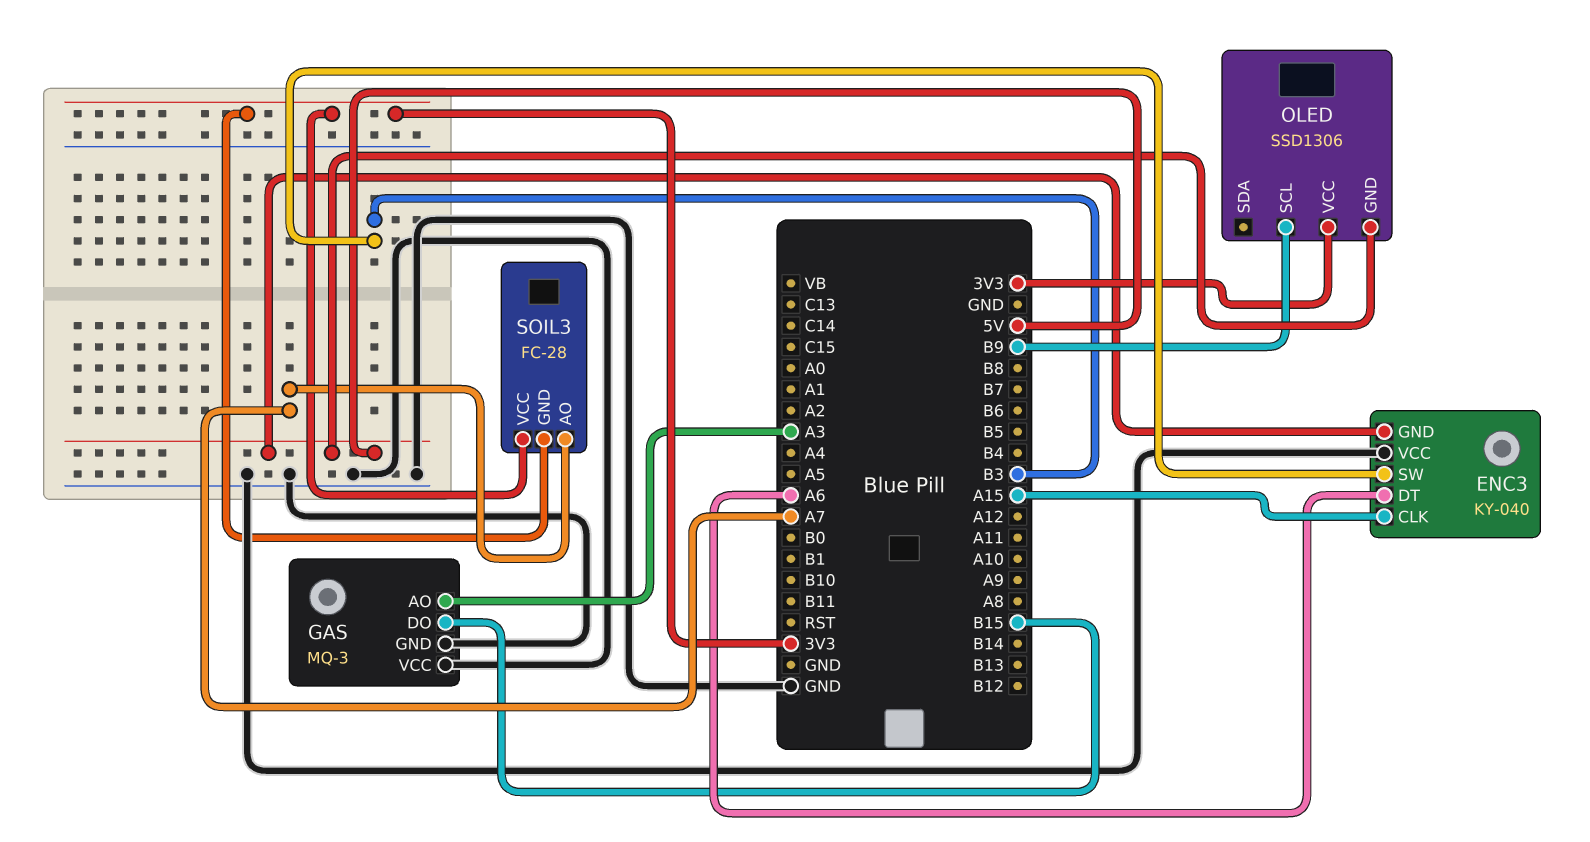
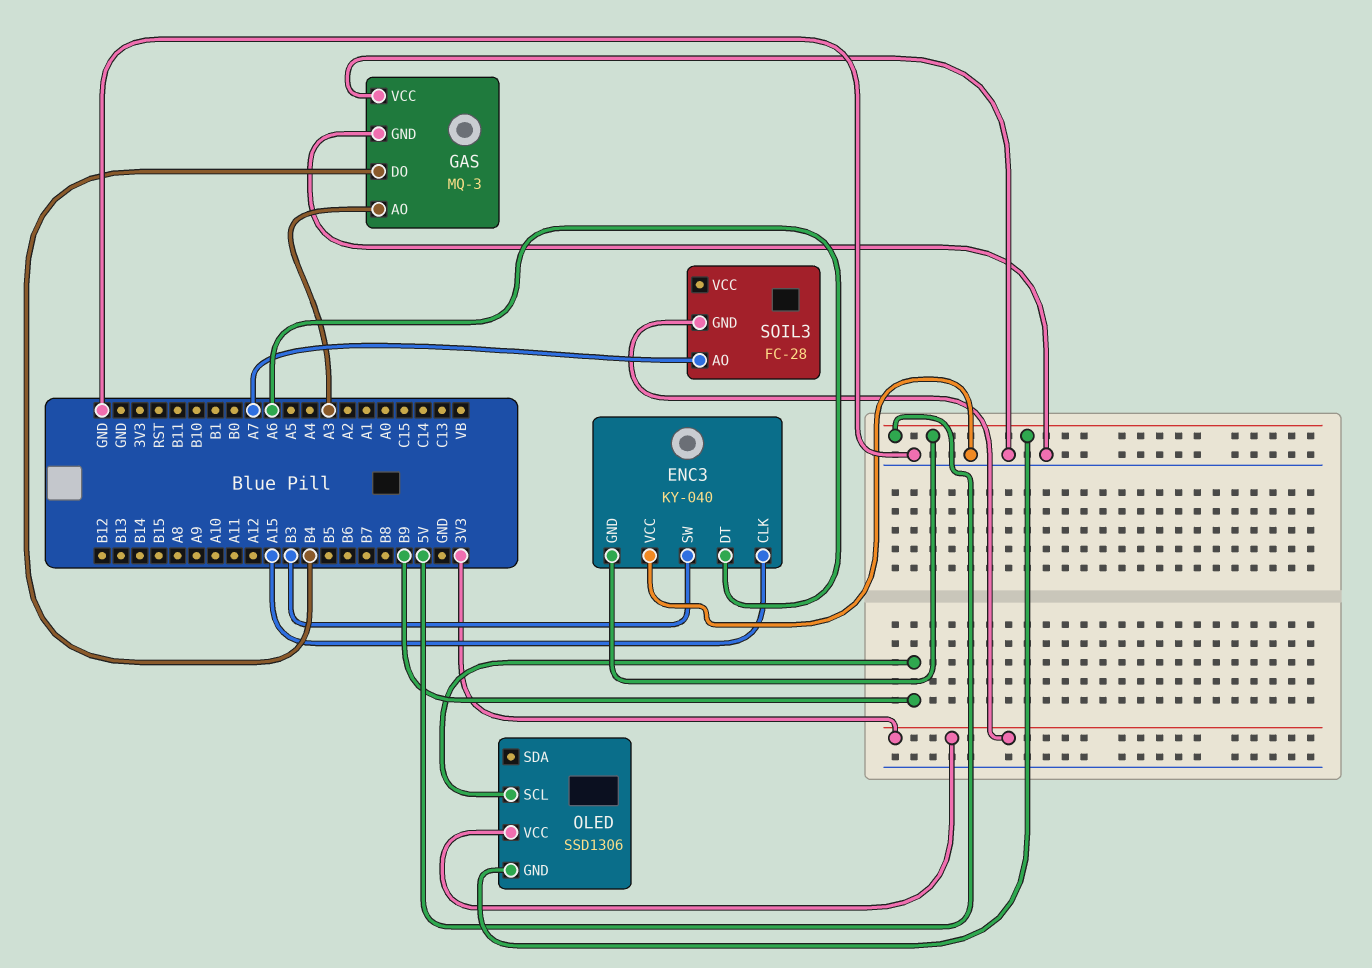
GAS pin DO: B15 -> B4
SOIL3 pin VCC: 3V3 -> none

